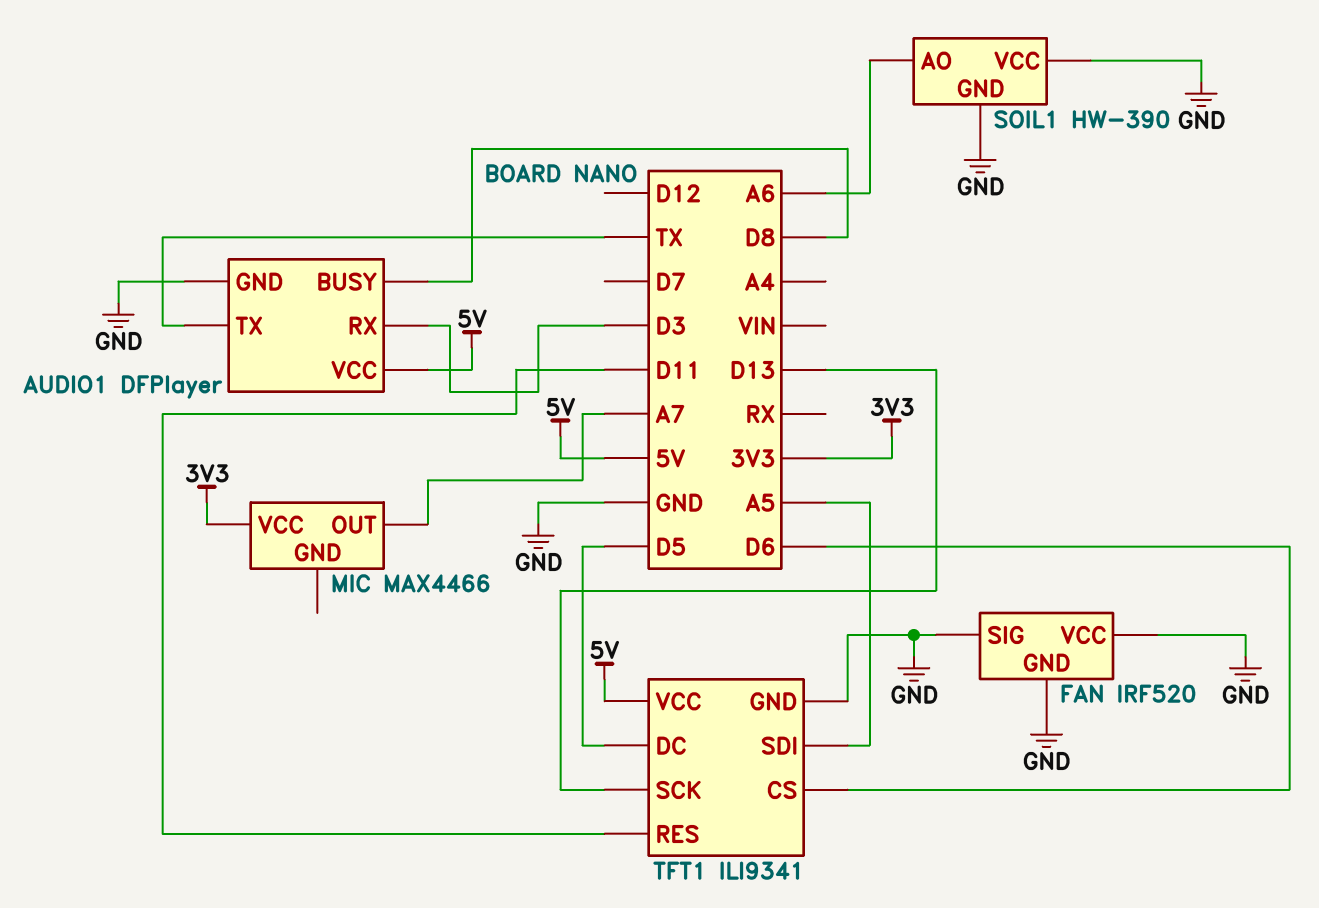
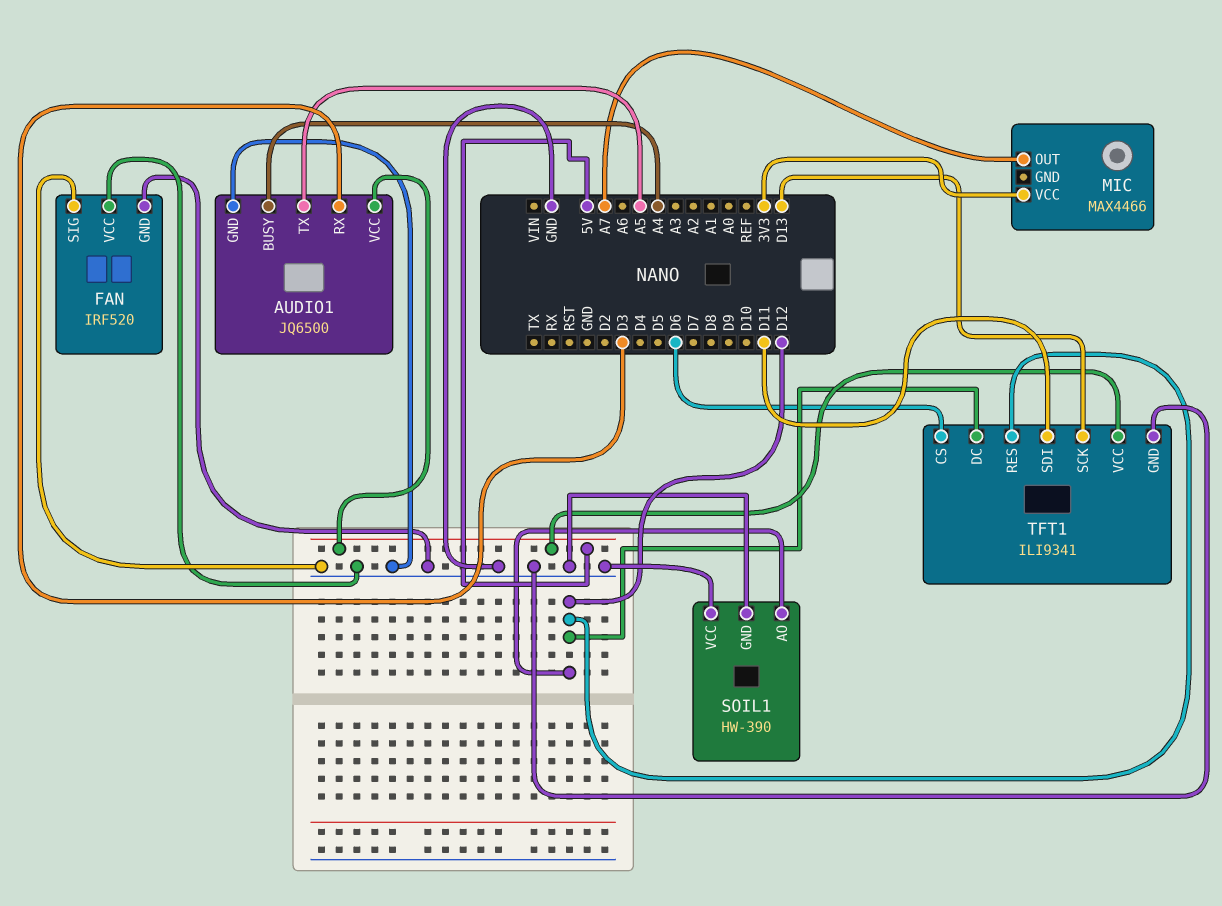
AUDIO1: DFPlayer -> JQ6500
AUDIO1 pin BUSY: D8 -> A4
AUDIO1 pin TX: TX -> A5
SOIL1 pin AO: A6 -> D12
TFT1 pin DC: D5 -> D12
TFT1 pin RES: D11 -> D12
TFT1 pin SDI: A5 -> D11

